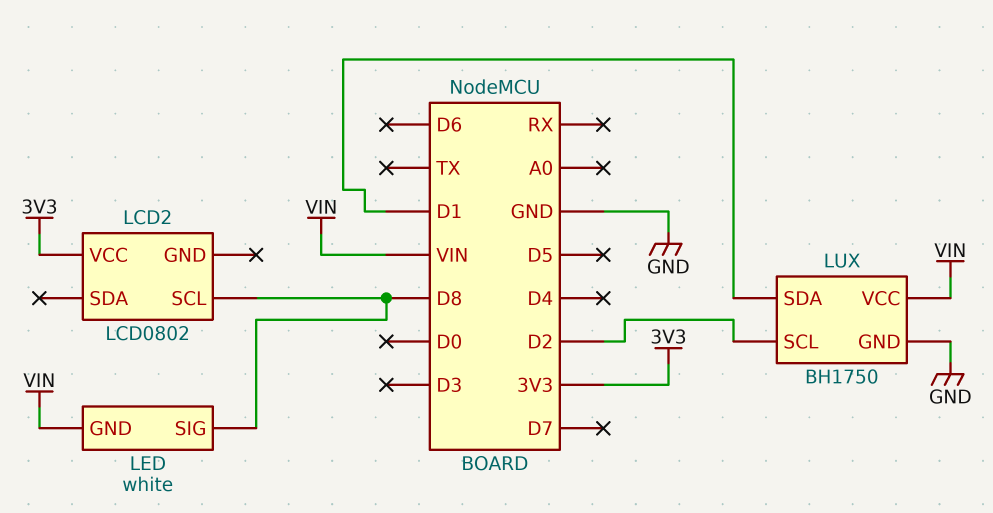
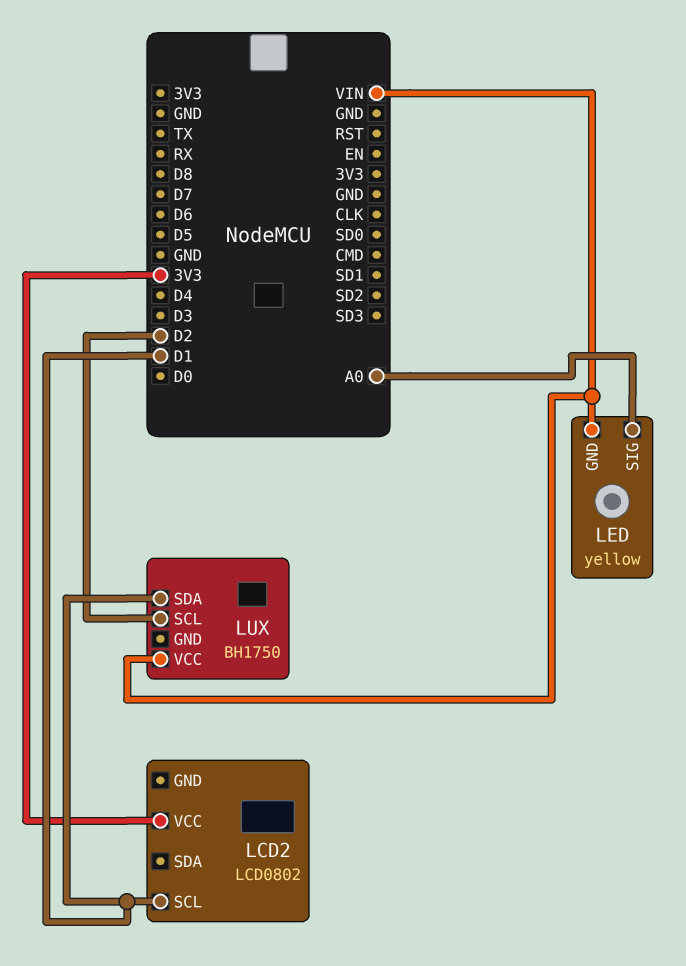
LCD2 pin SCL: D8 -> D1
LED: white -> yellow
LED pin SIG: D8 -> A0
LUX pin GND: GND -> none

